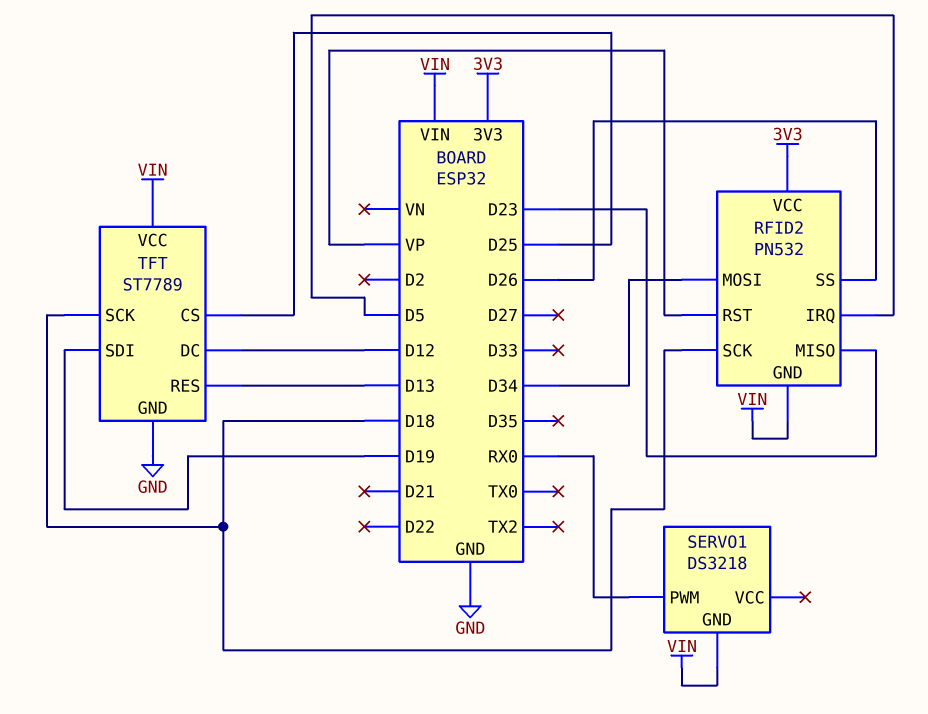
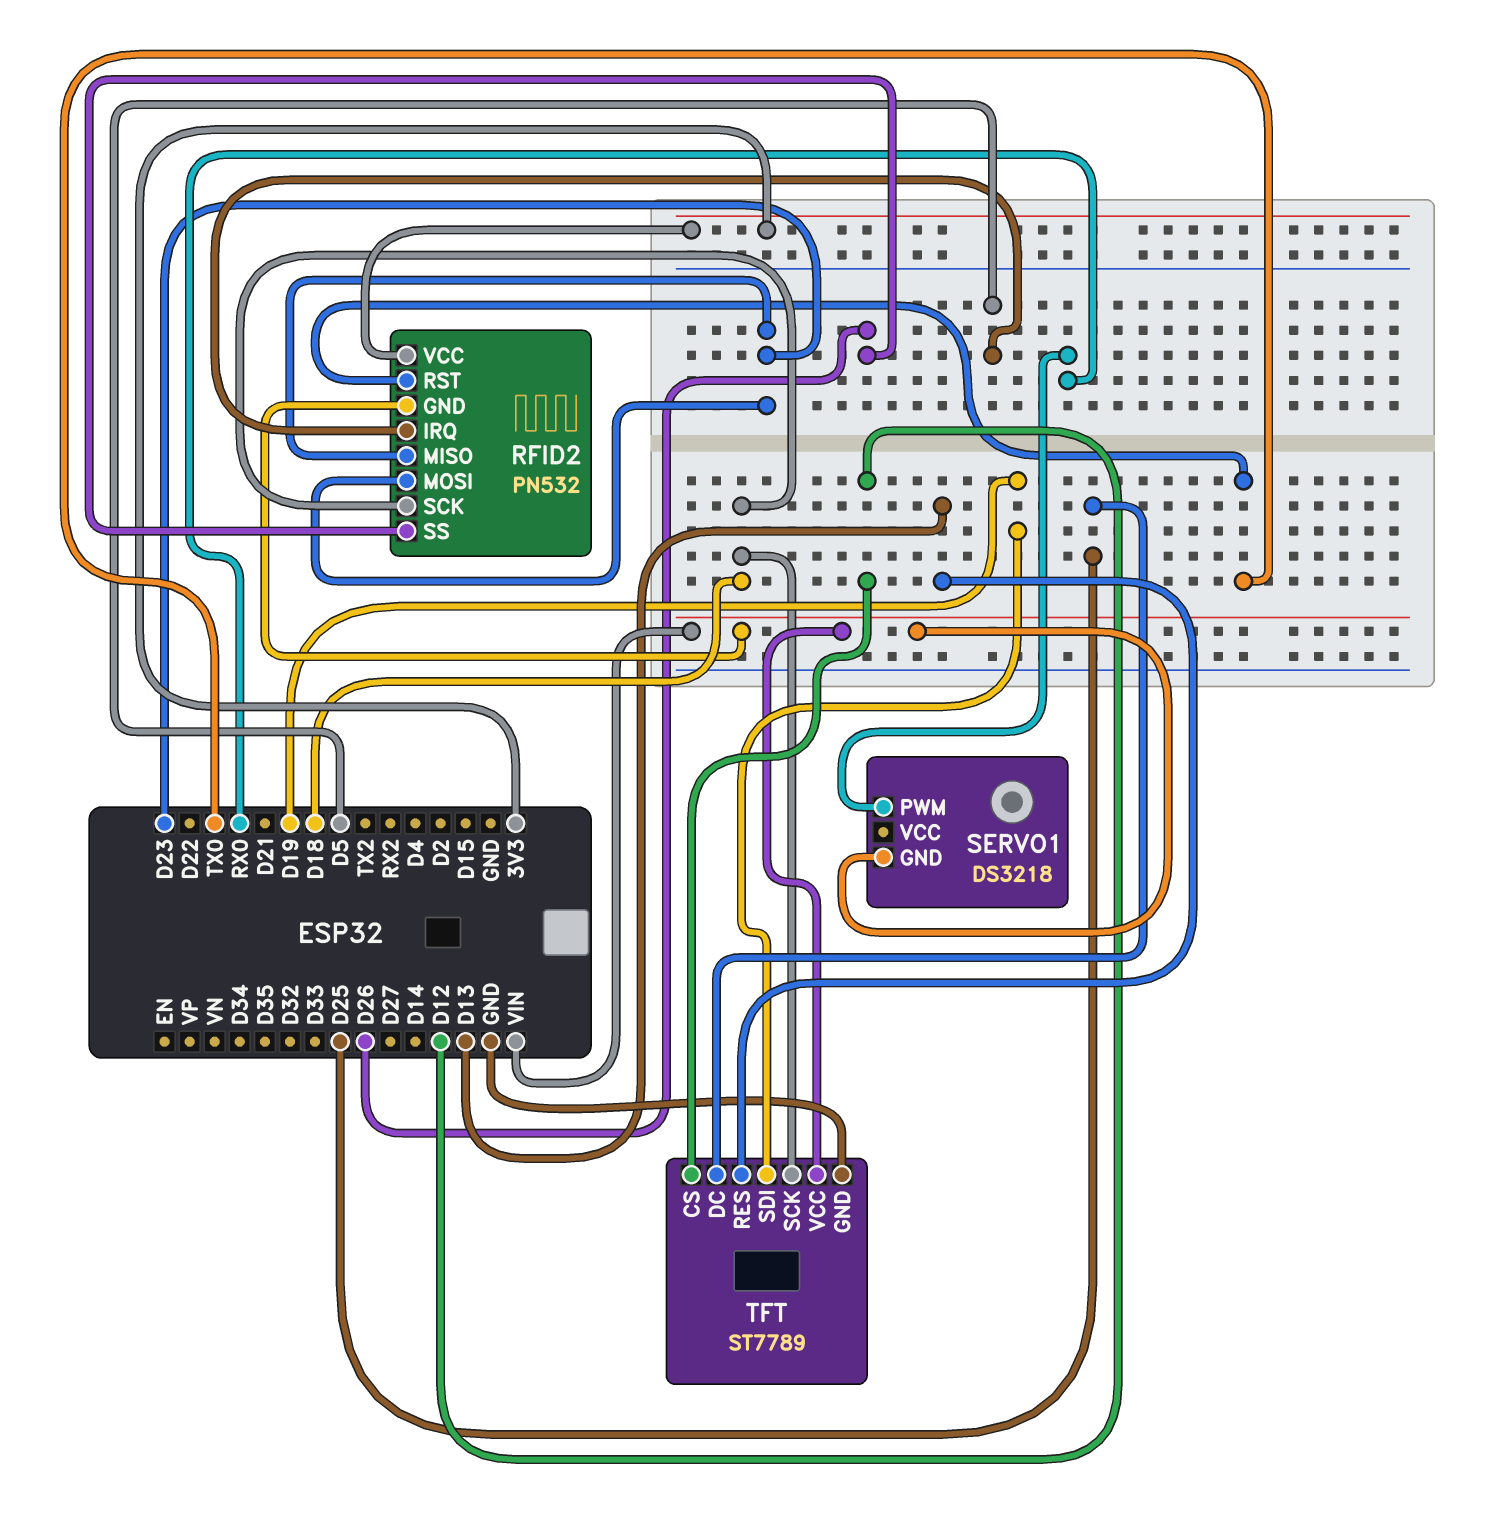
RFID2 pin MOSI: D34 -> D23
RFID2 pin RST: VP -> TX0
TFT pin CS: D25 -> D12
TFT pin DC: D12 -> D25

